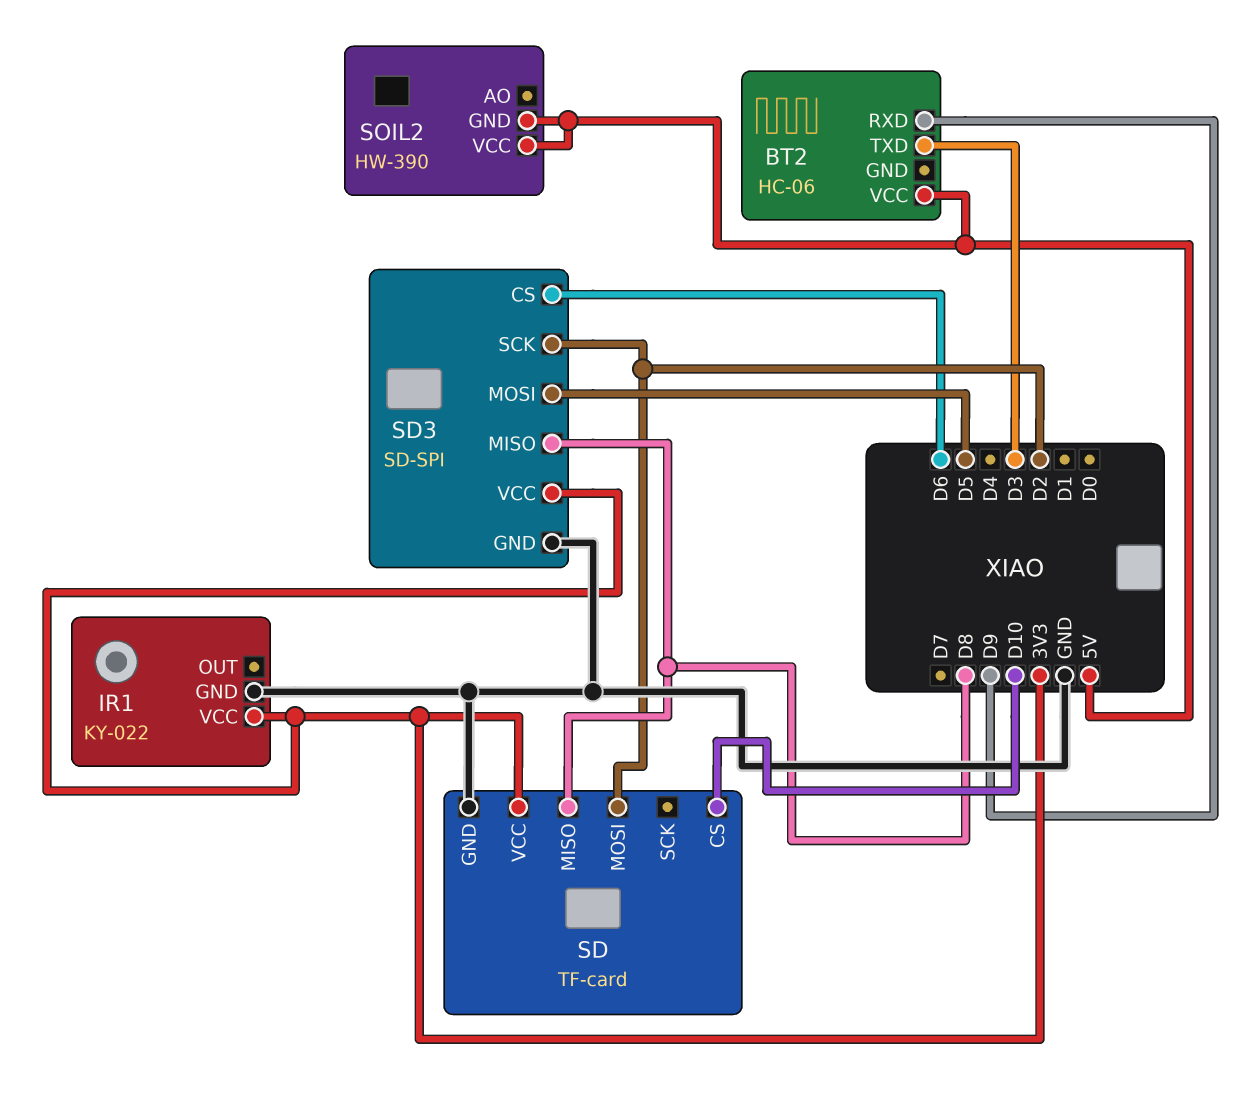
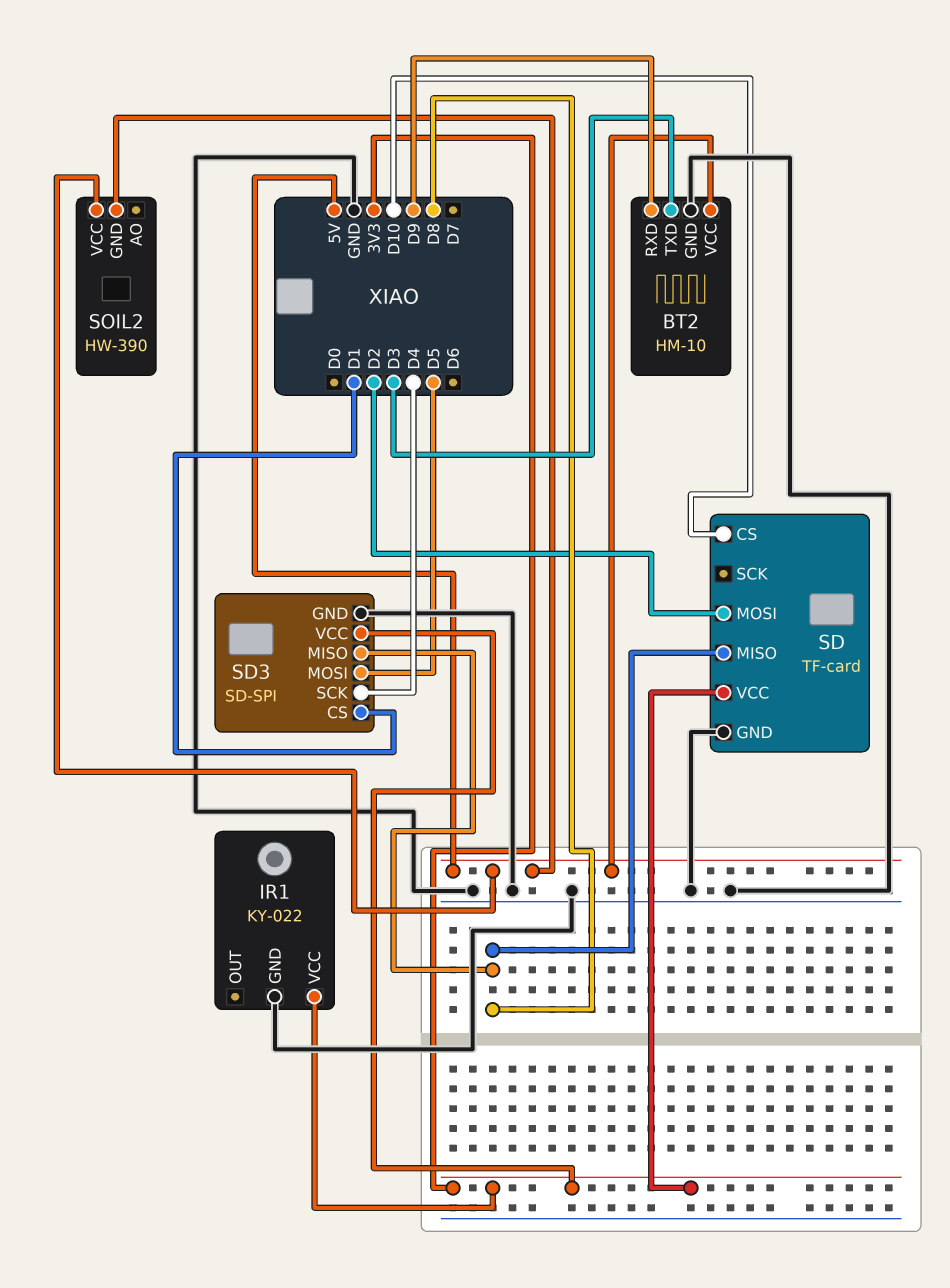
BT2: HC-06 -> HM-10
BT2 pin GND: none -> GND
SD3 pin CS: D6 -> D1
SD3 pin SCK: D2 -> D4

